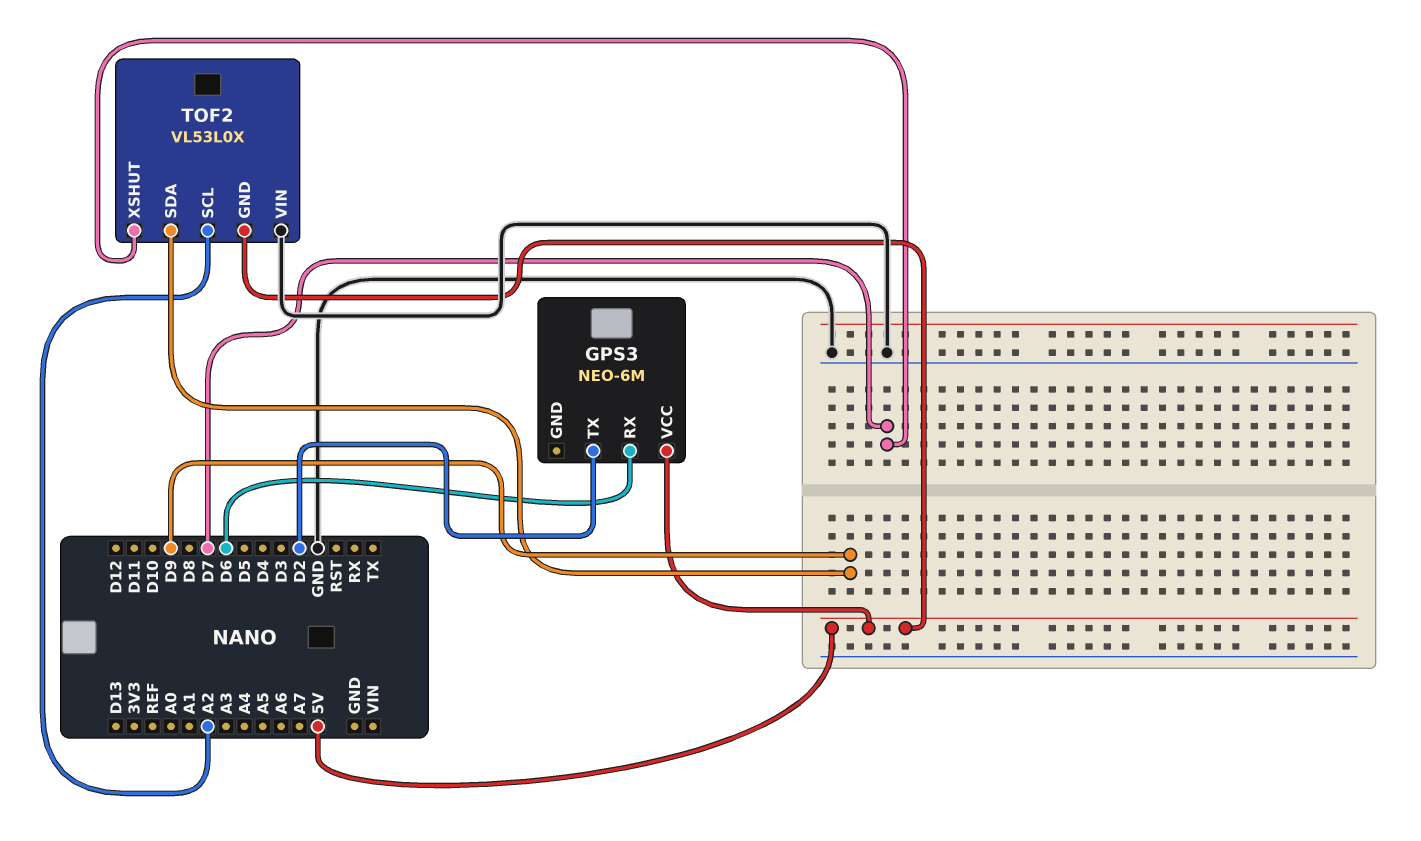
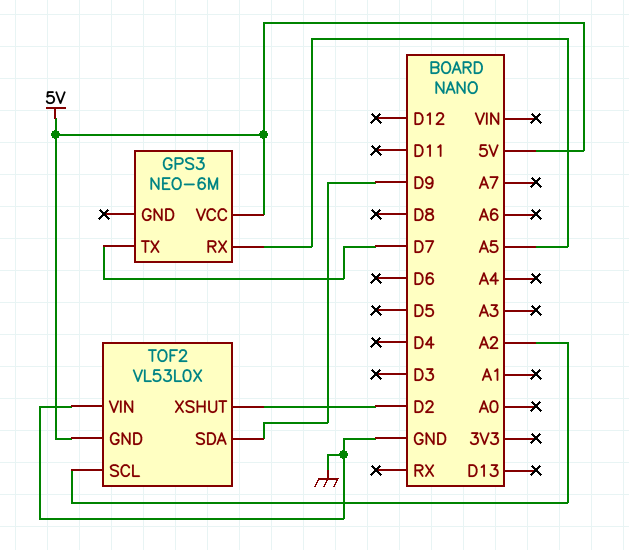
GPS3 pin RX: D6 -> A5
GPS3 pin TX: D2 -> D7
TOF2 pin XSHUT: D7 -> D2

